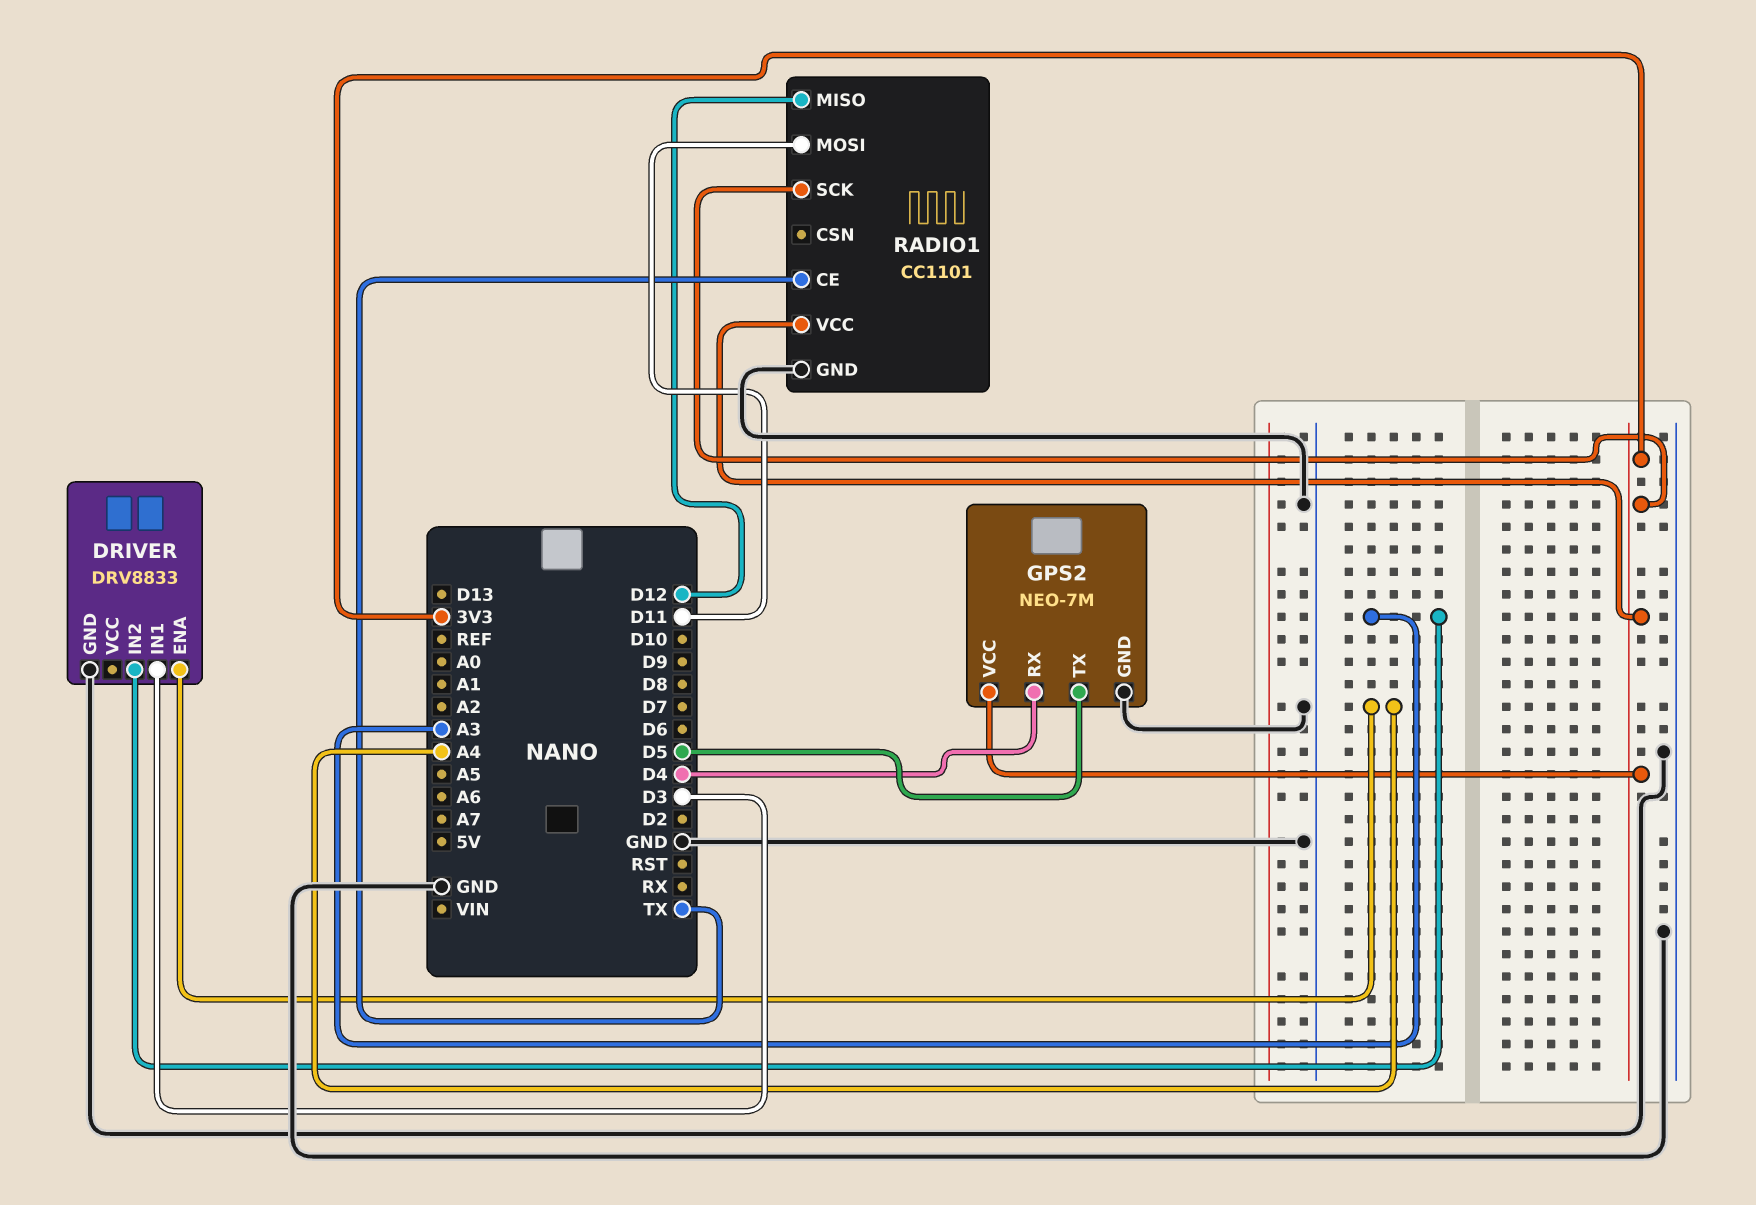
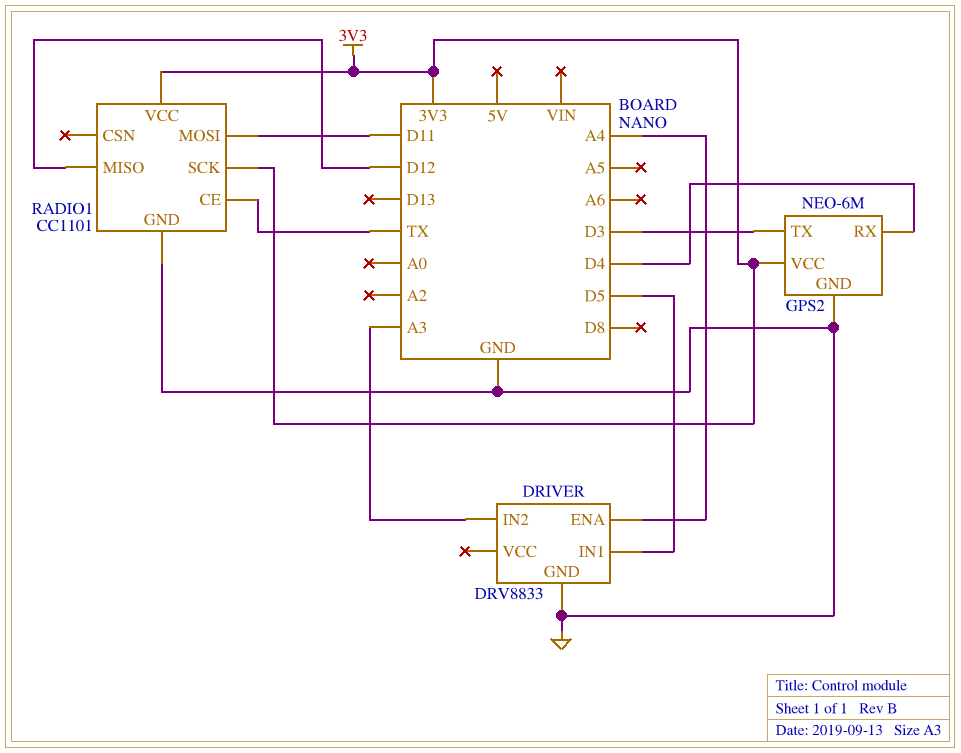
DRIVER pin IN1: D3 -> D5
GPS2: NEO-7M -> NEO-6M
GPS2 pin TX: D5 -> D3

